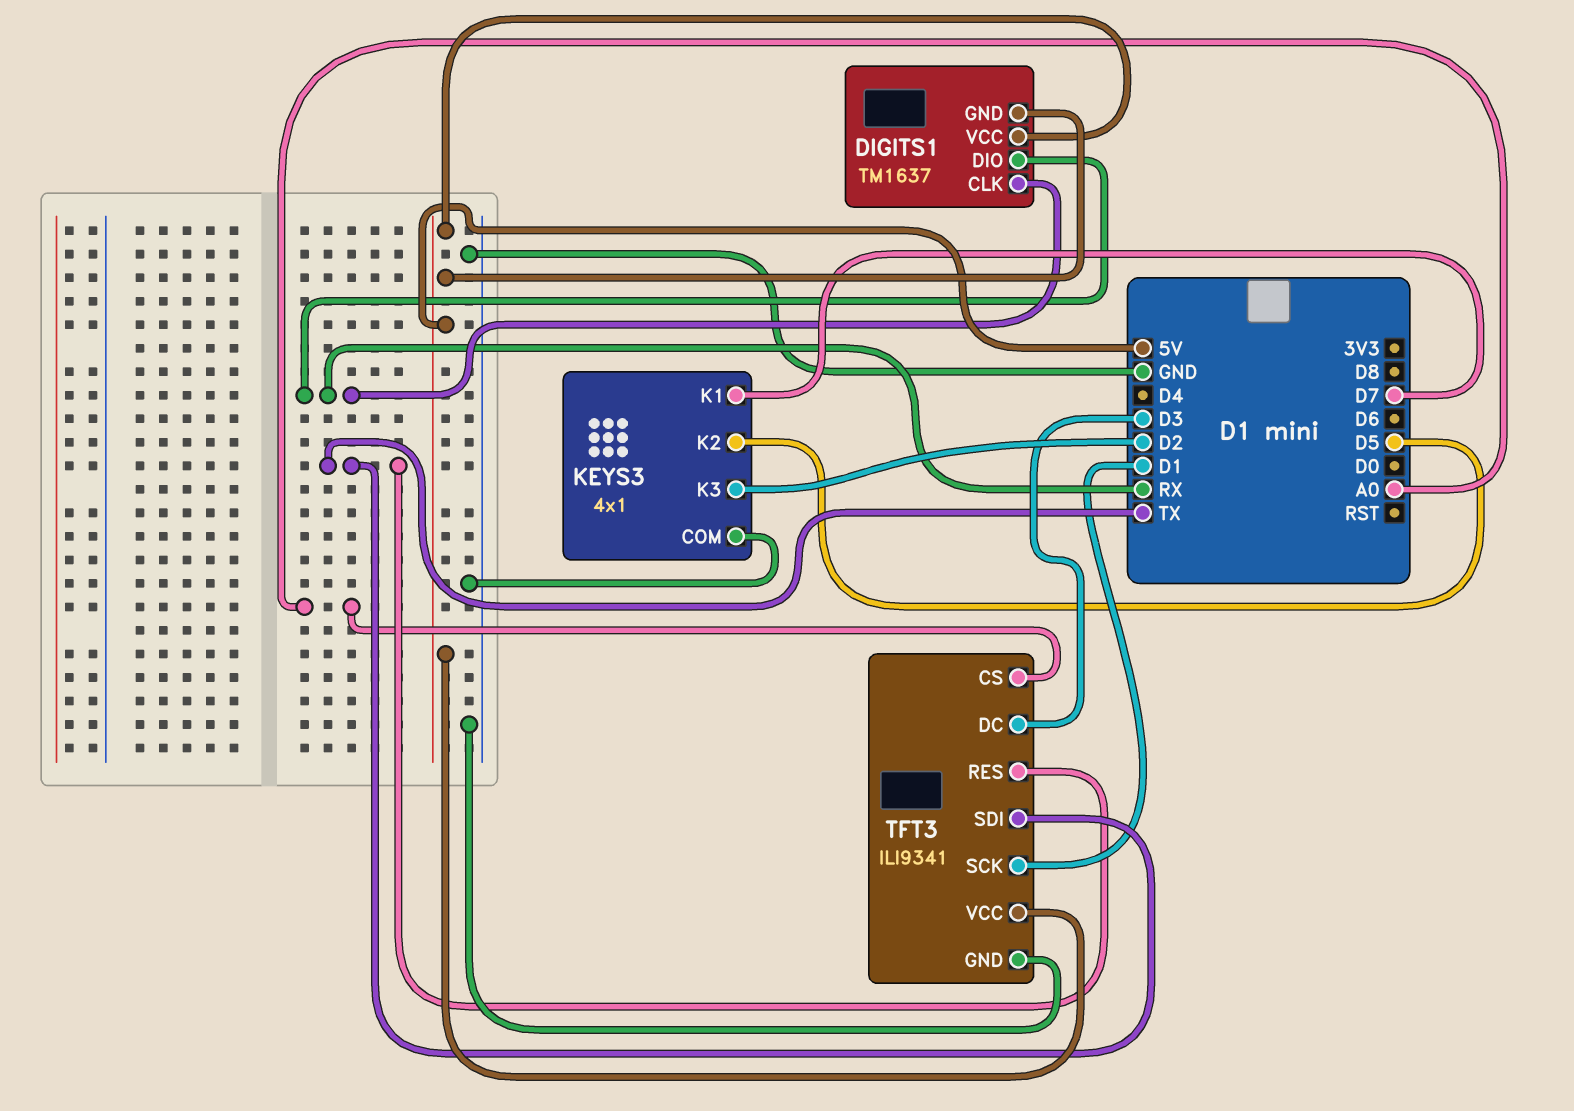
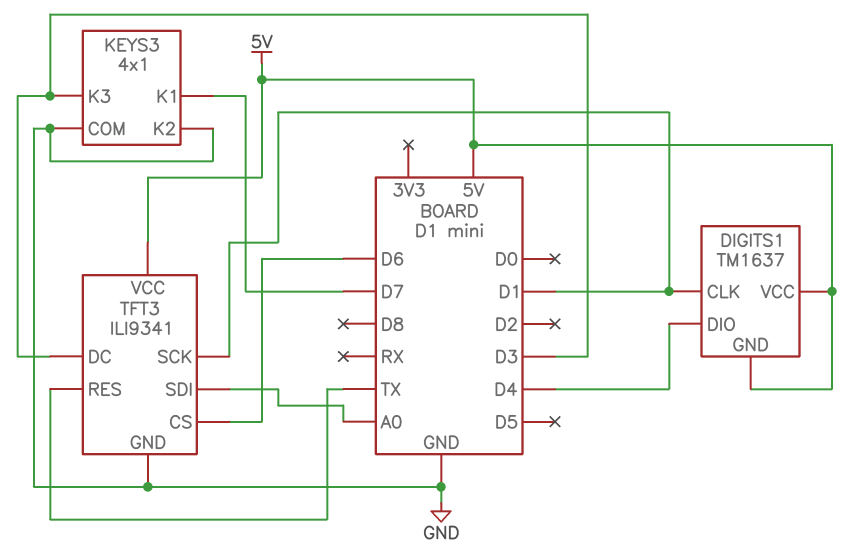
DIGITS1 pin CLK: RX -> D1
DIGITS1 pin DIO: RX -> D4
KEYS3 pin K2: D5 -> GND
KEYS3 pin K3: D2 -> D3
TFT3 pin CS: A0 -> D6
TFT3 pin SDI: TX -> A0

